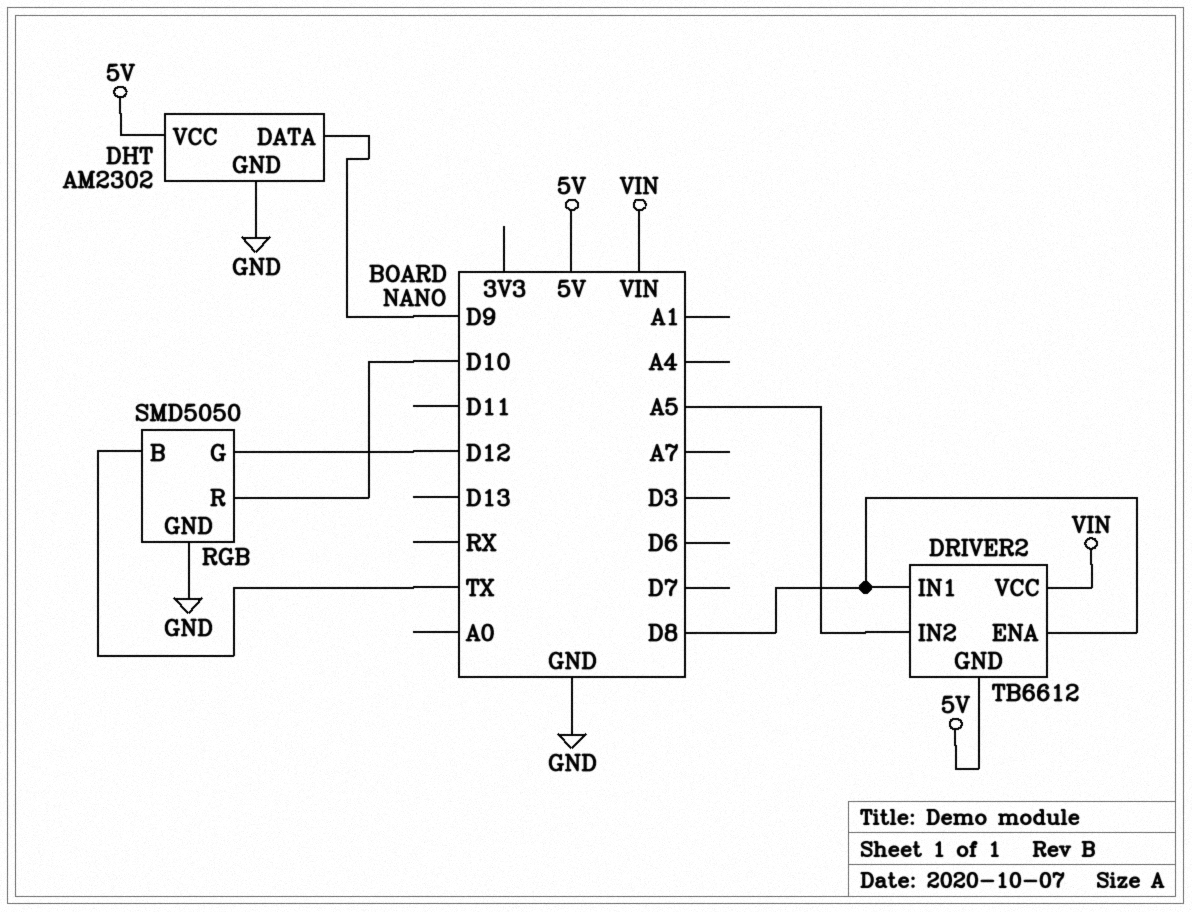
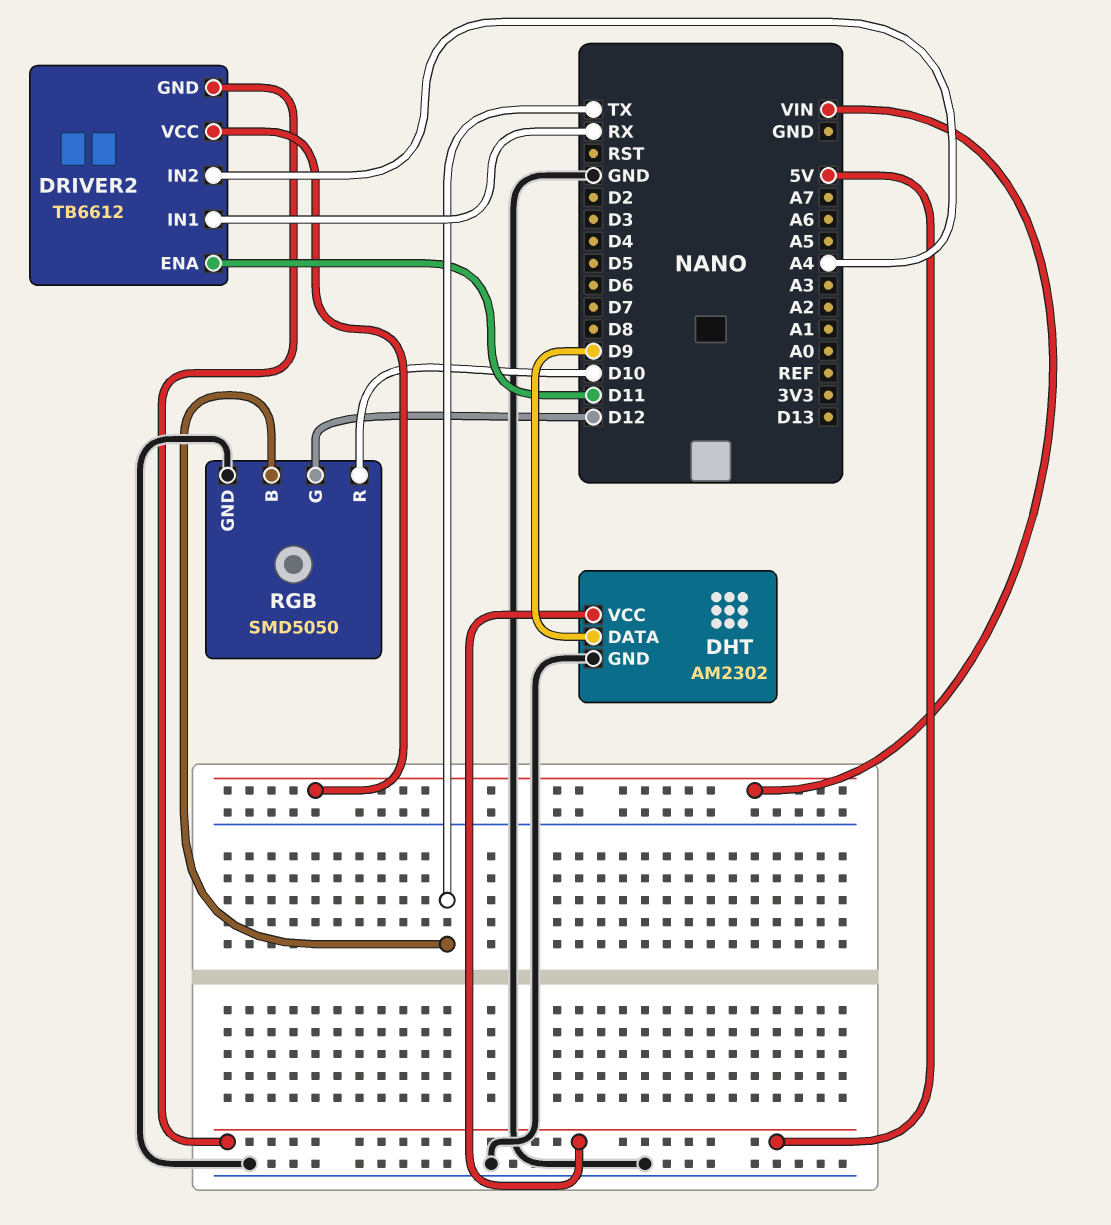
DRIVER2 pin ENA: D8 -> D11
DRIVER2 pin IN1: D8 -> RX
DRIVER2 pin IN2: A5 -> A4

